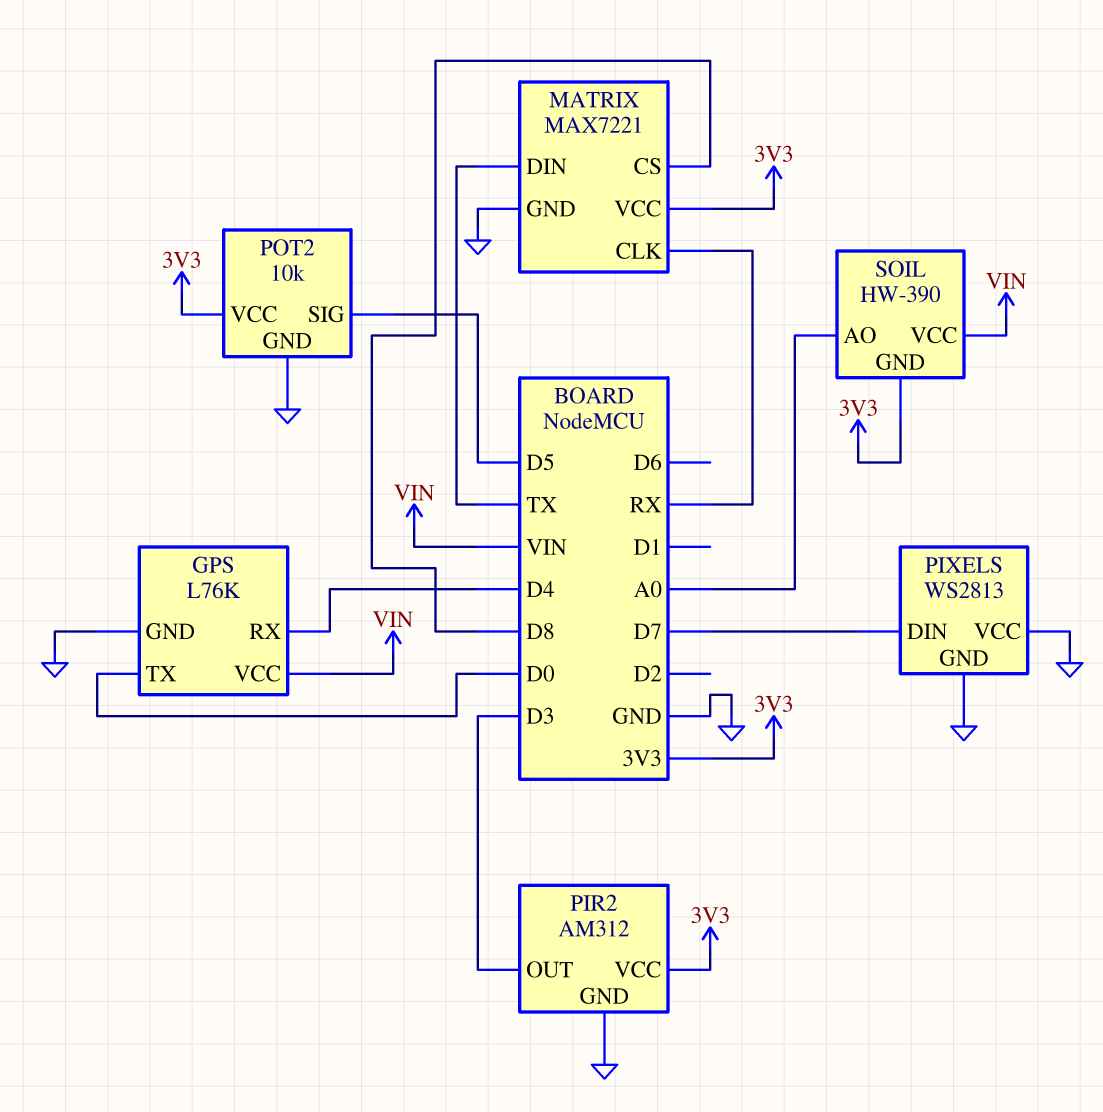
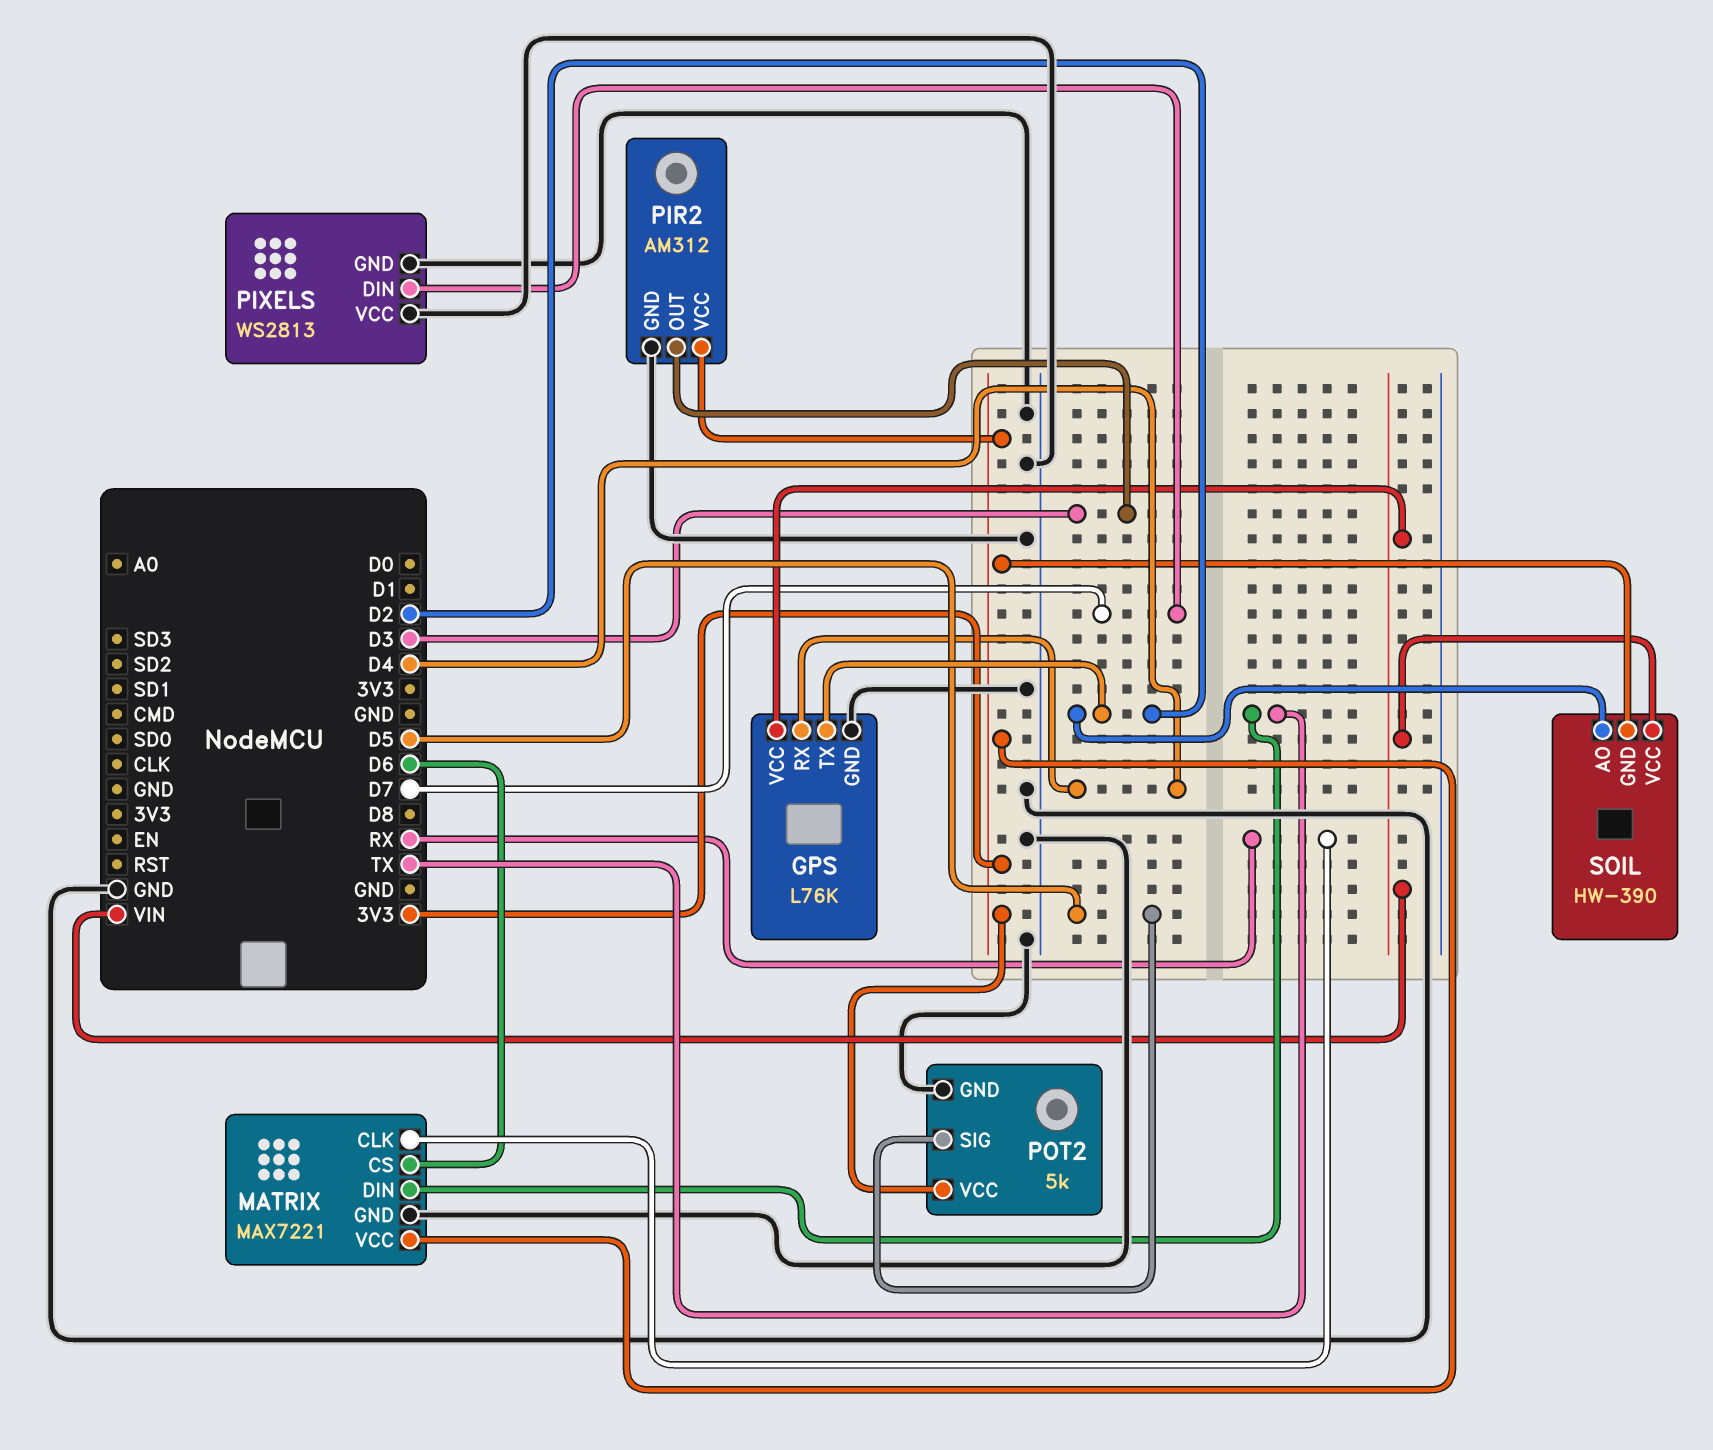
GPS pin TX: D0 -> D2
MATRIX pin CS: D8 -> D6
POT2: 10k -> 5k
SOIL pin AO: A0 -> D2

